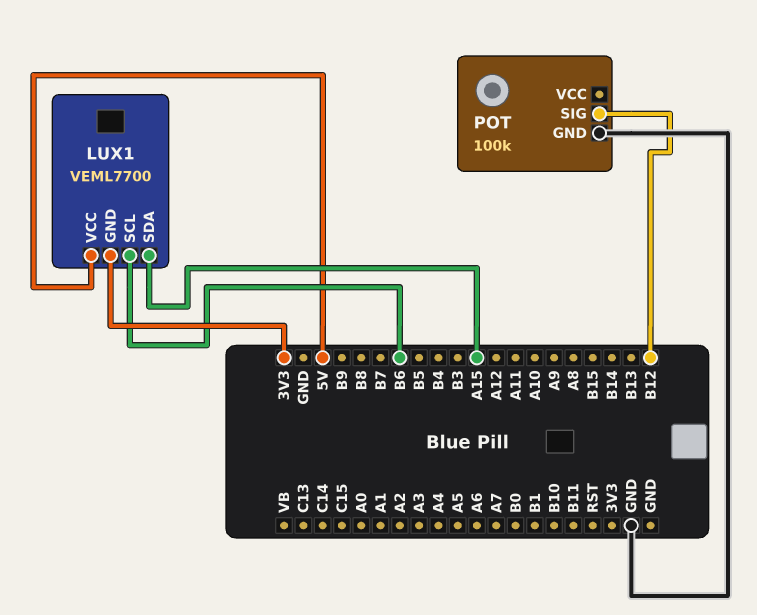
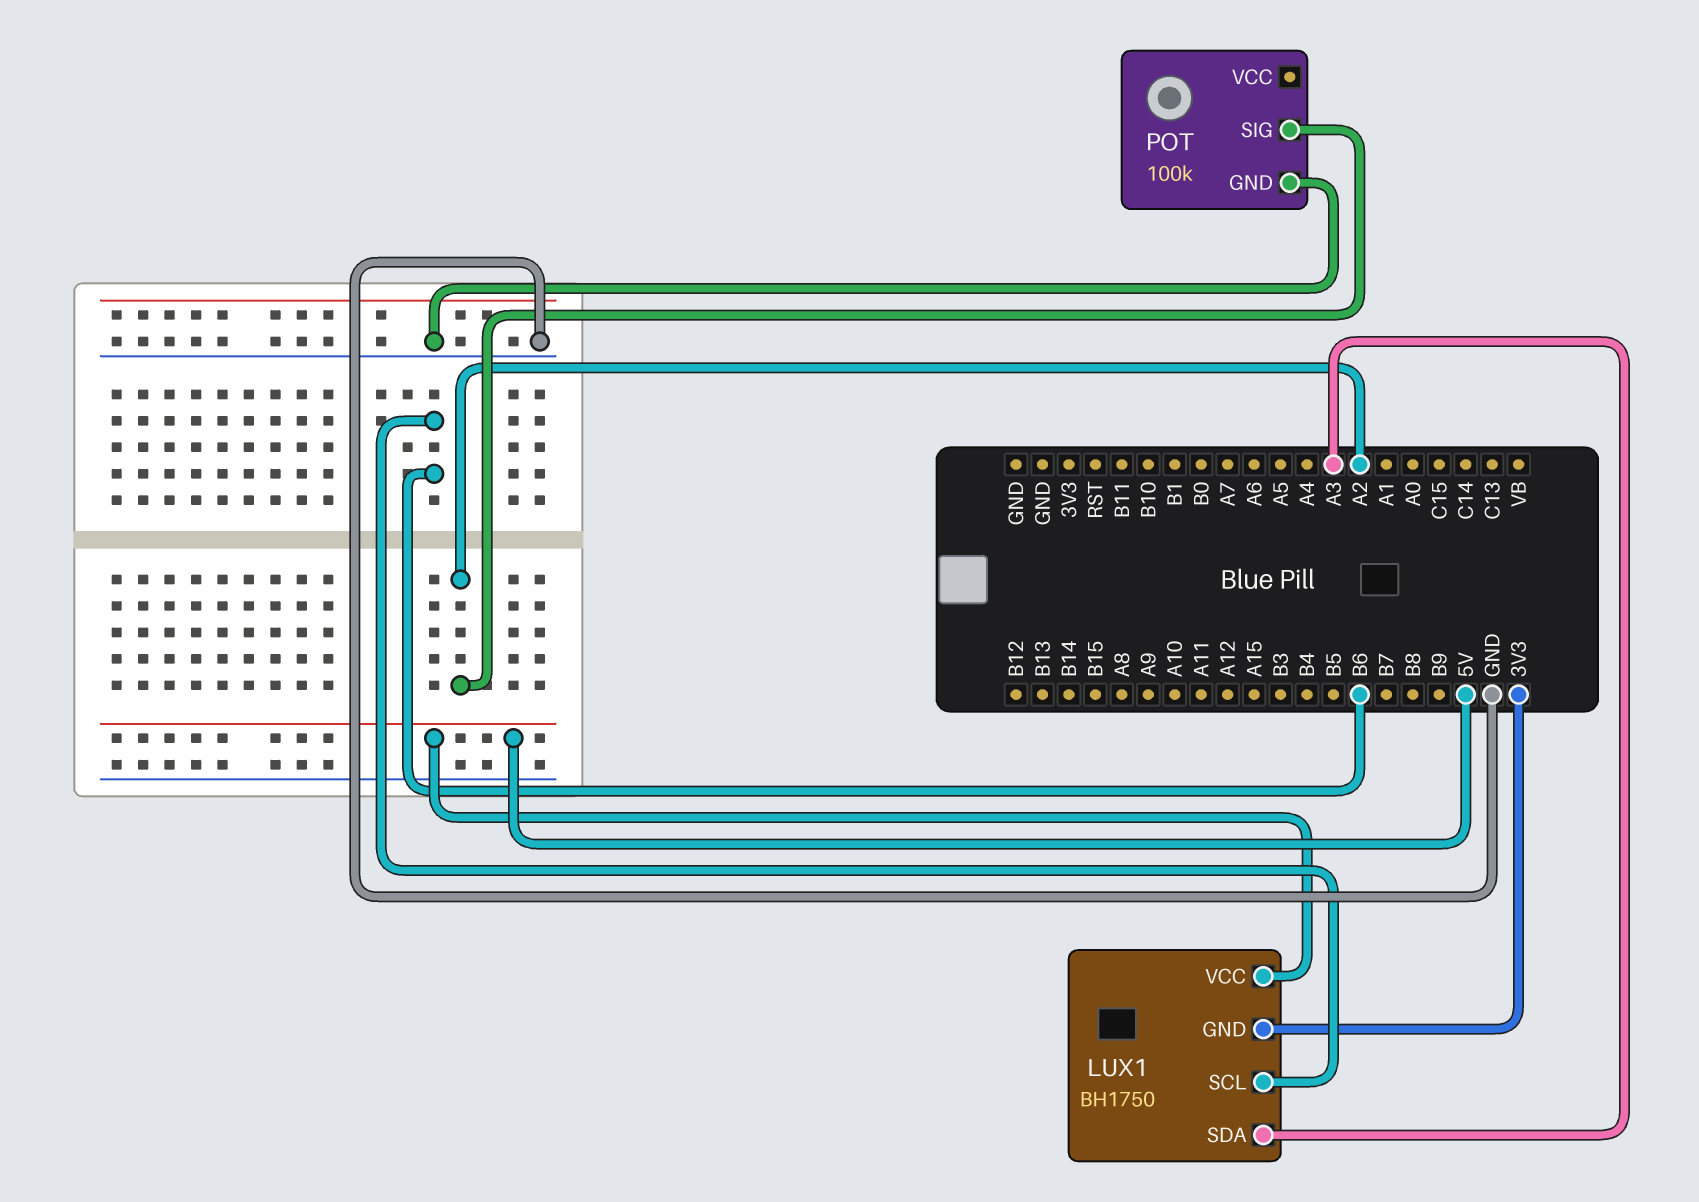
LUX1: VEML7700 -> BH1750
LUX1 pin SDA: A15 -> A3
POT pin SIG: B12 -> A2

